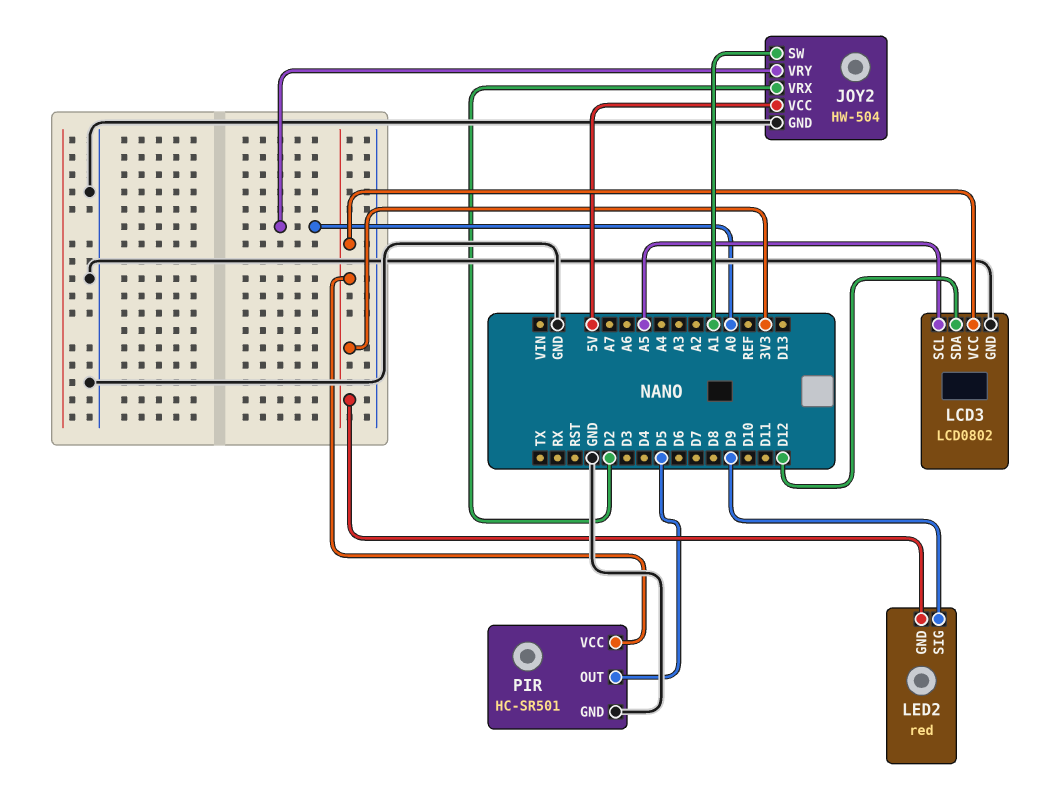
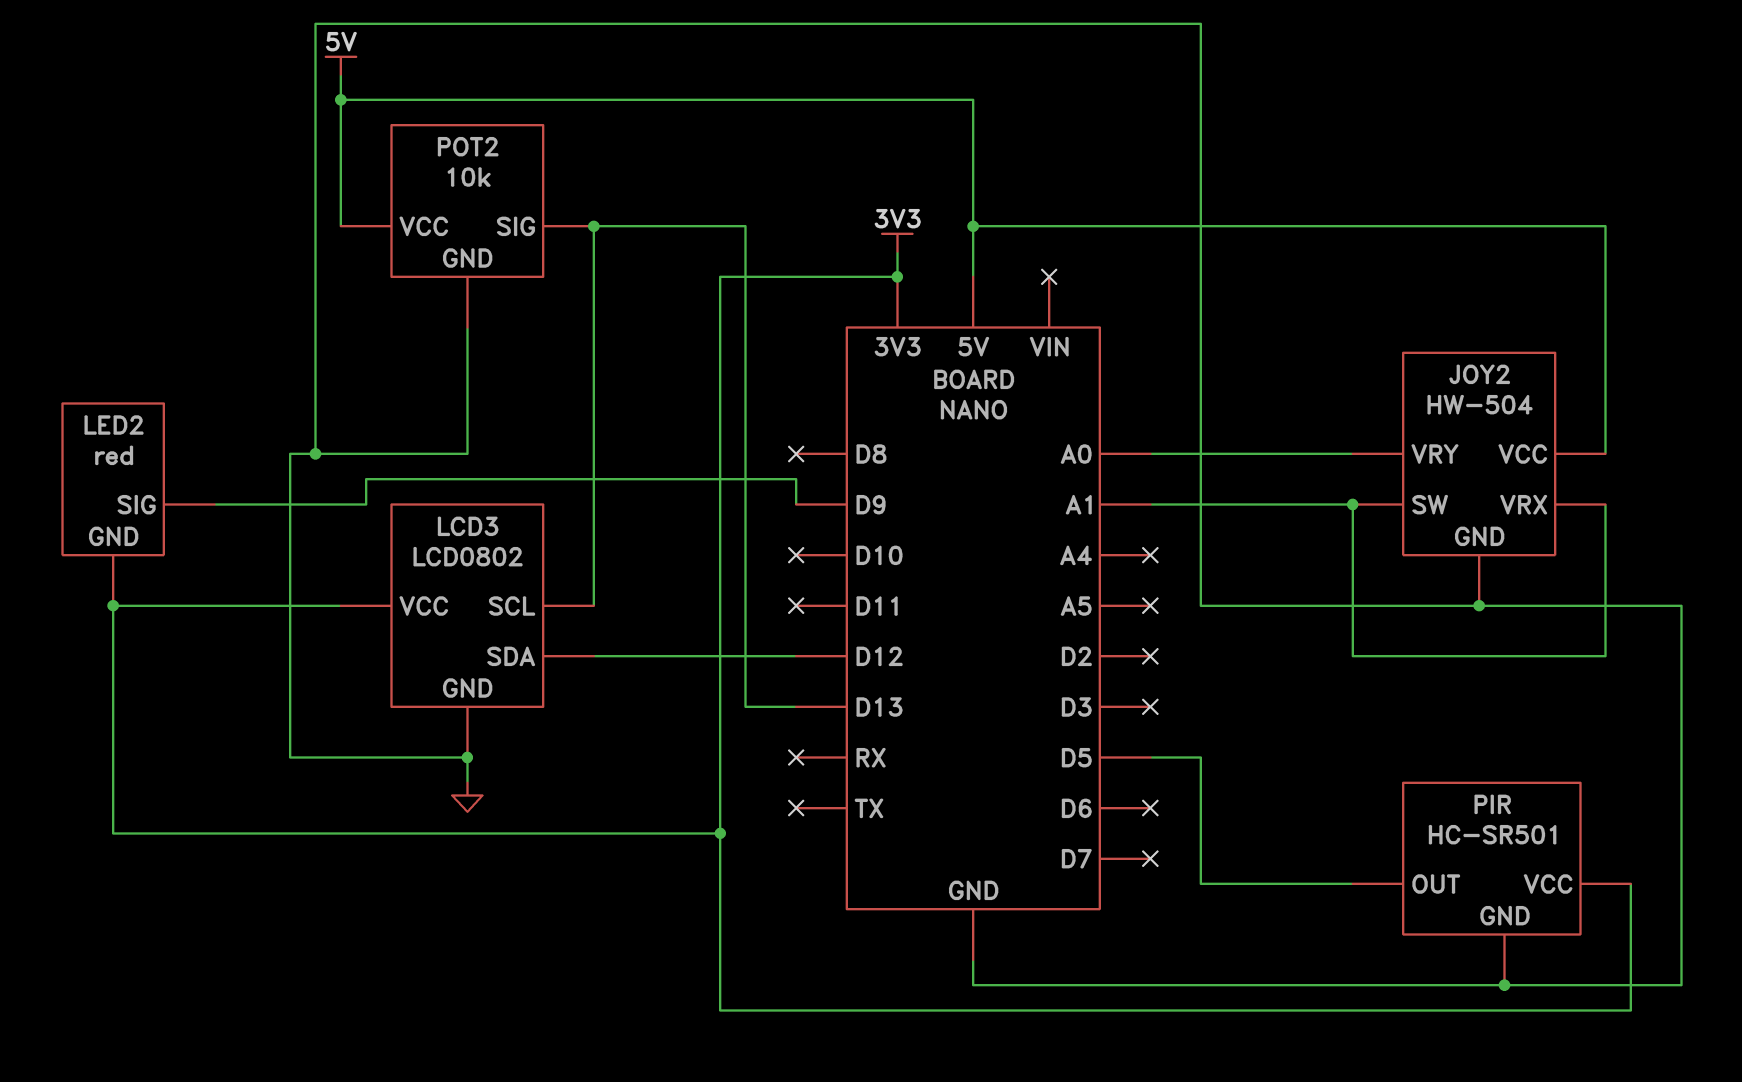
JOY2 pin VRX: D2 -> A1
LCD3 pin SCL: A5 -> D13
POT2: none -> 10k
POT2 pin GND: none -> GND
POT2 pin SIG: none -> D13
POT2 pin VCC: none -> 5V

